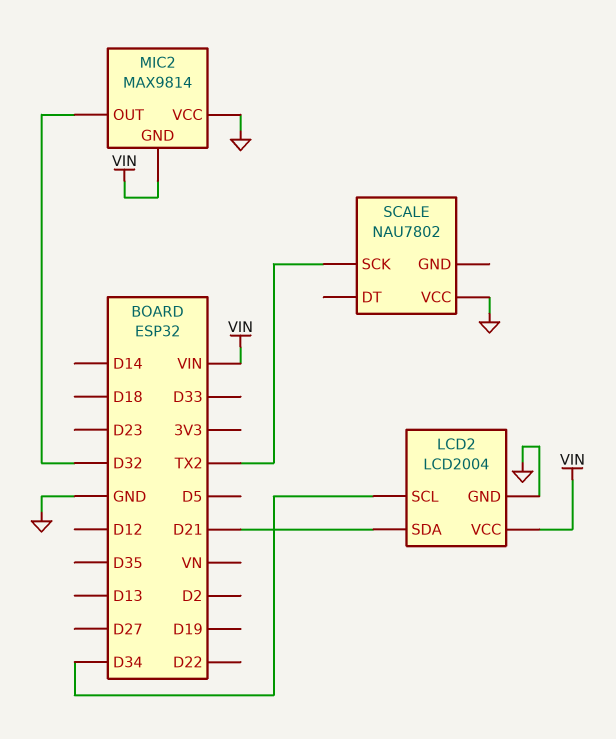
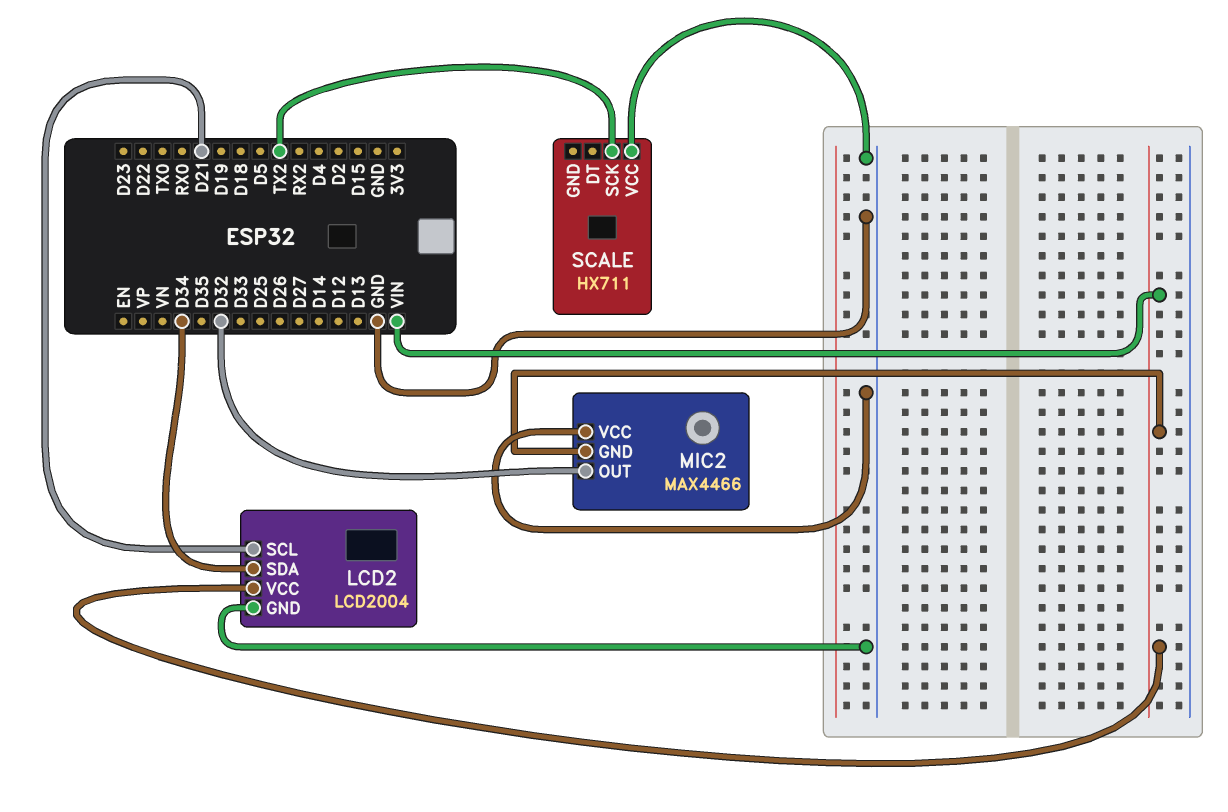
LCD2 pin SCL: D34 -> D21
LCD2 pin SDA: D21 -> D34
MIC2: MAX9814 -> MAX4466
SCALE: NAU7802 -> HX711

